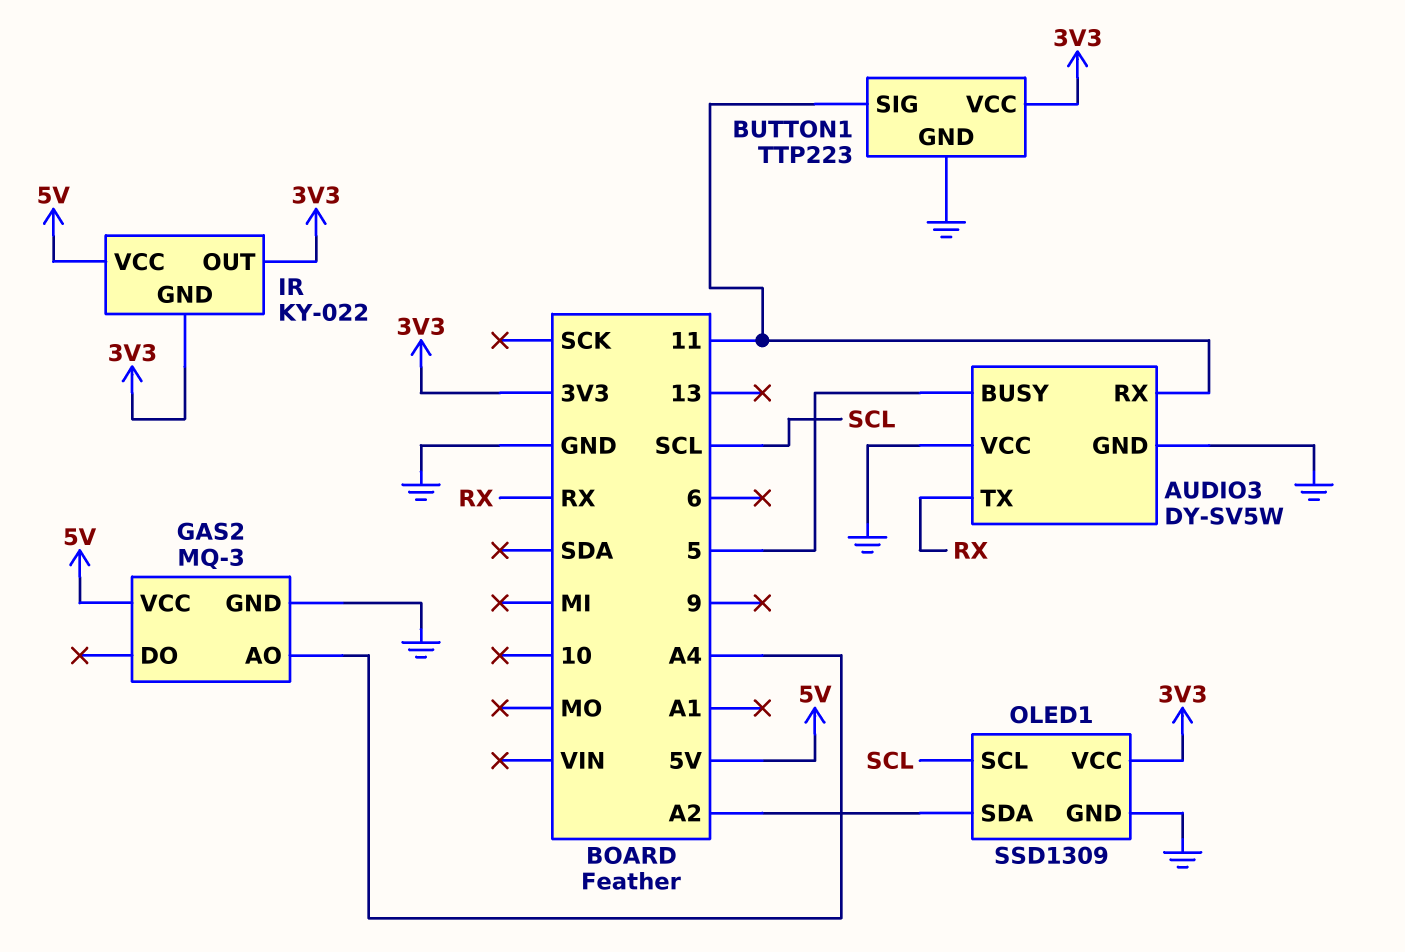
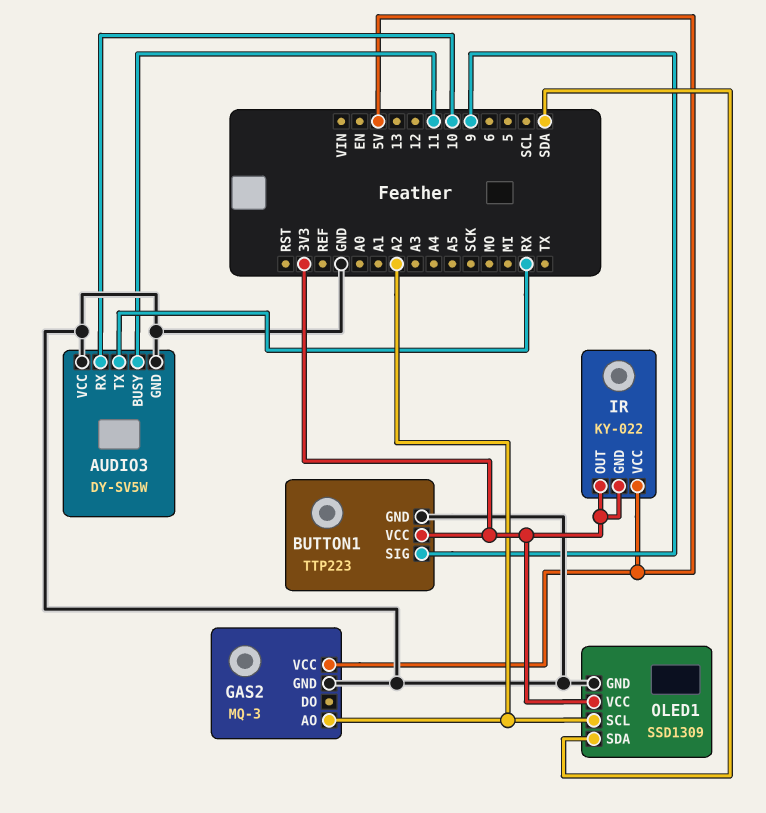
AUDIO3 pin BUSY: 5 -> 11
AUDIO3 pin RX: 11 -> 10
BUTTON1 pin SIG: 11 -> 9
GAS2 pin AO: A4 -> A2
OLED1 pin SCL: SCL -> A2
OLED1 pin SDA: A2 -> SDA

